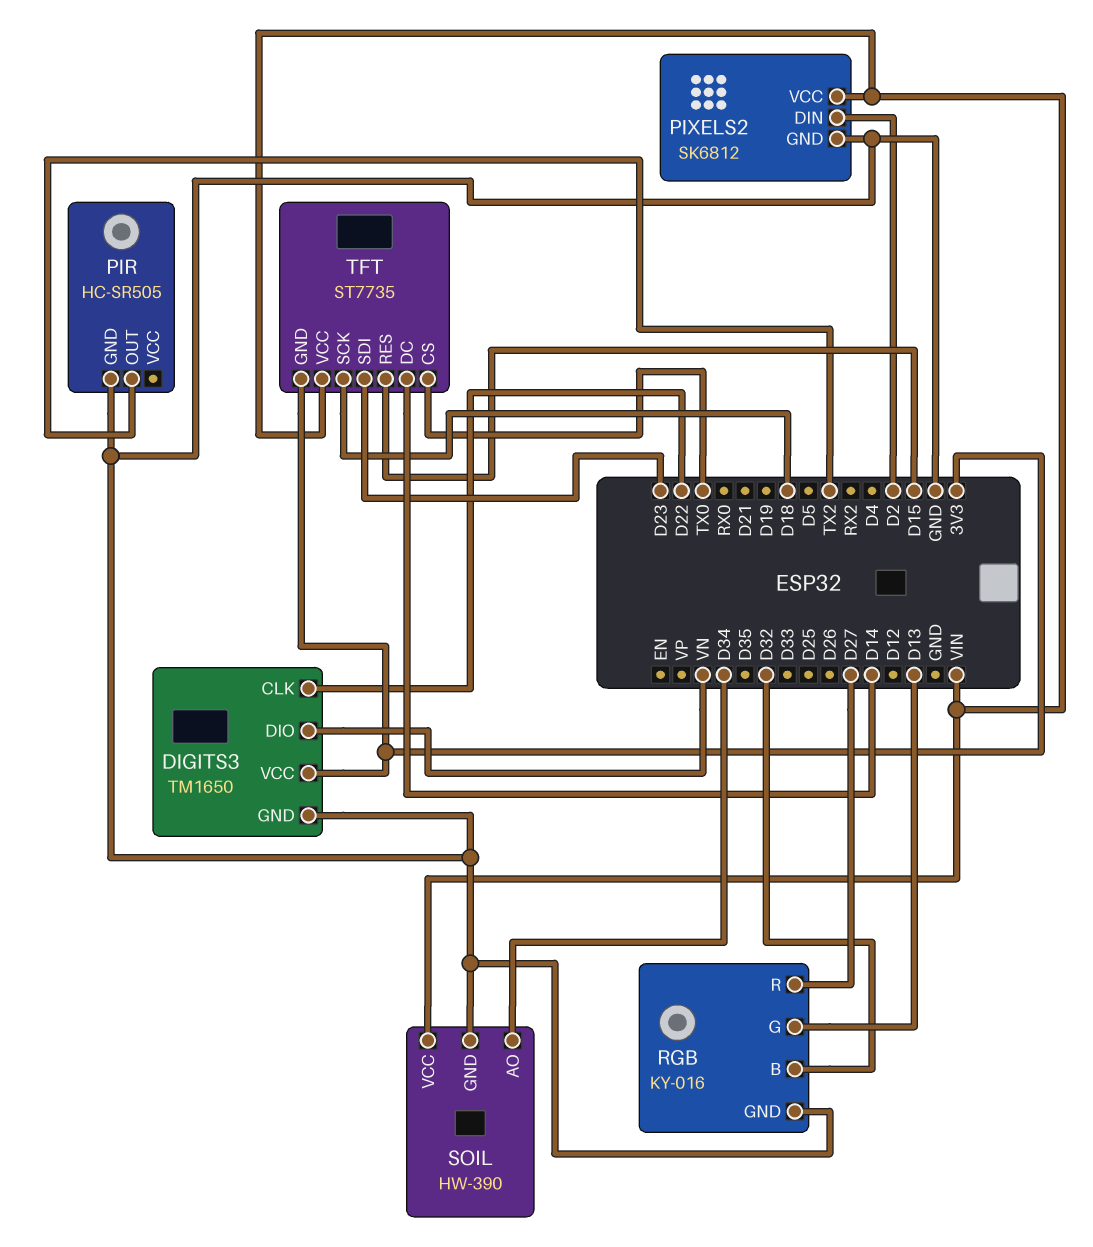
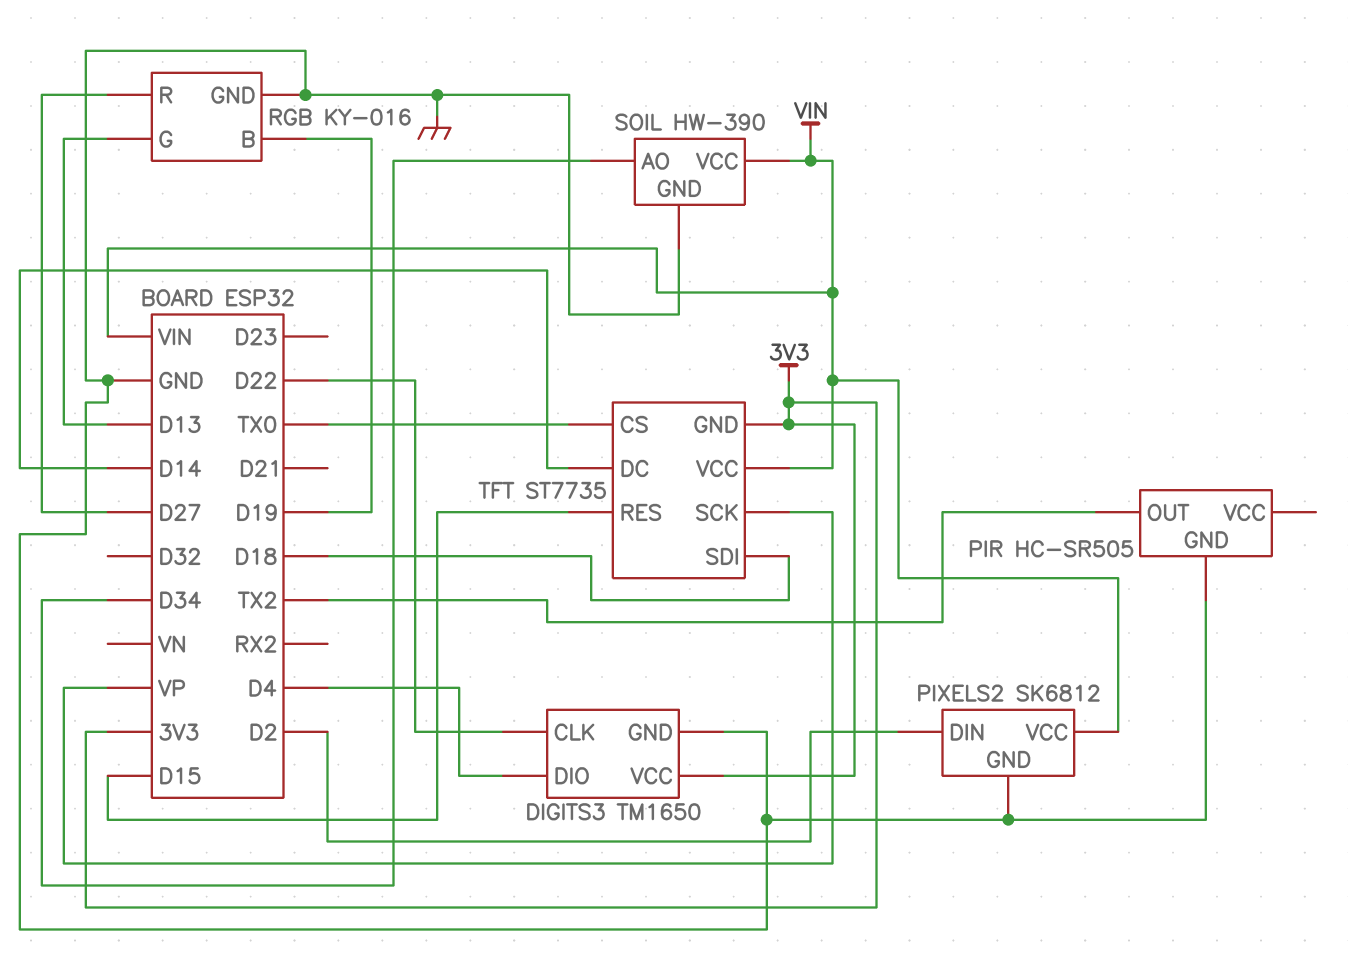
DIGITS3 pin DIO: VN -> D4
RGB pin B: D32 -> D19
TFT pin SCK: D18 -> VP
TFT pin SDI: D23 -> D18

